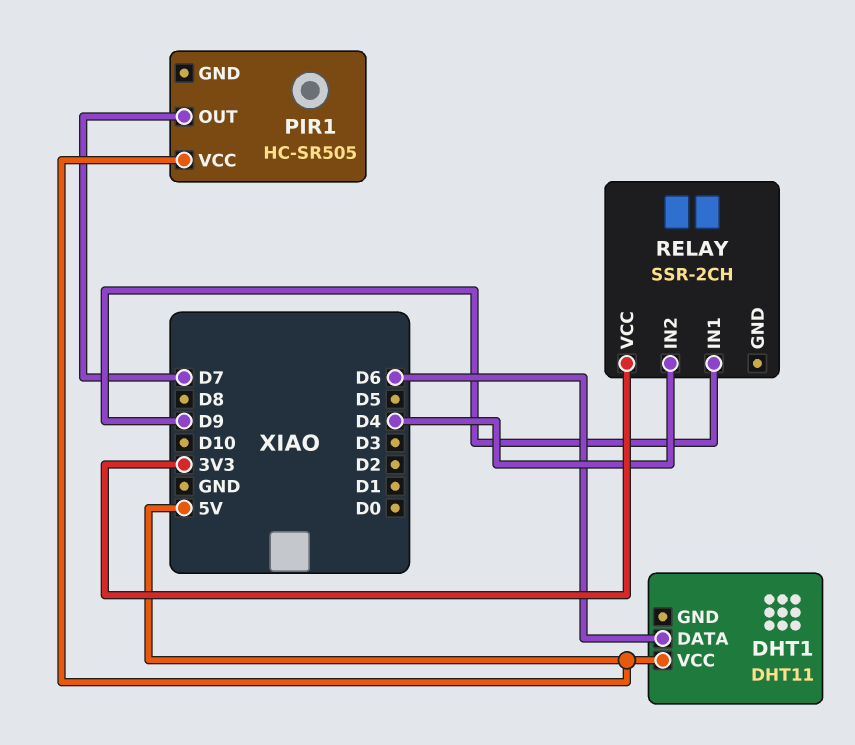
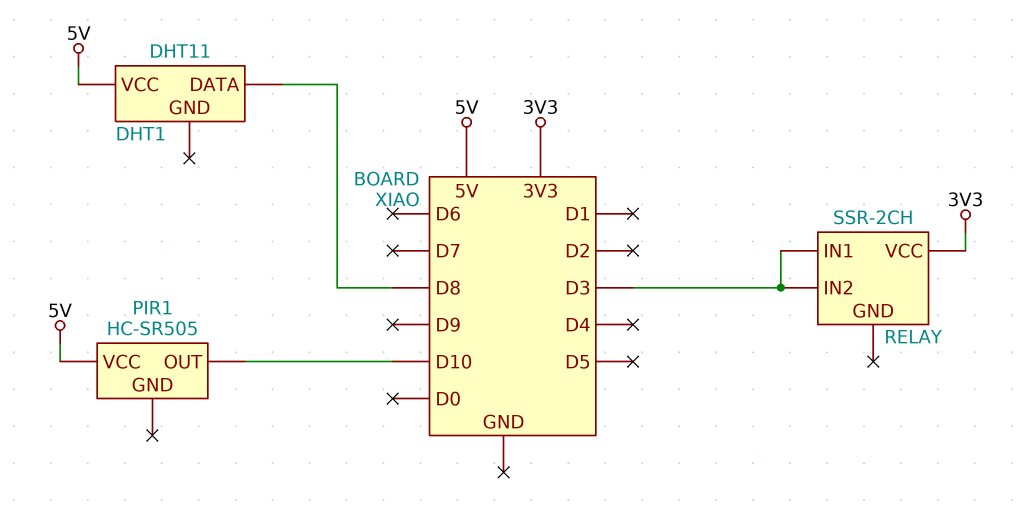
DHT1 pin DATA: D6 -> D8
PIR1 pin OUT: D7 -> D10
RELAY pin IN1: D9 -> D3
RELAY pin IN2: D4 -> D3

